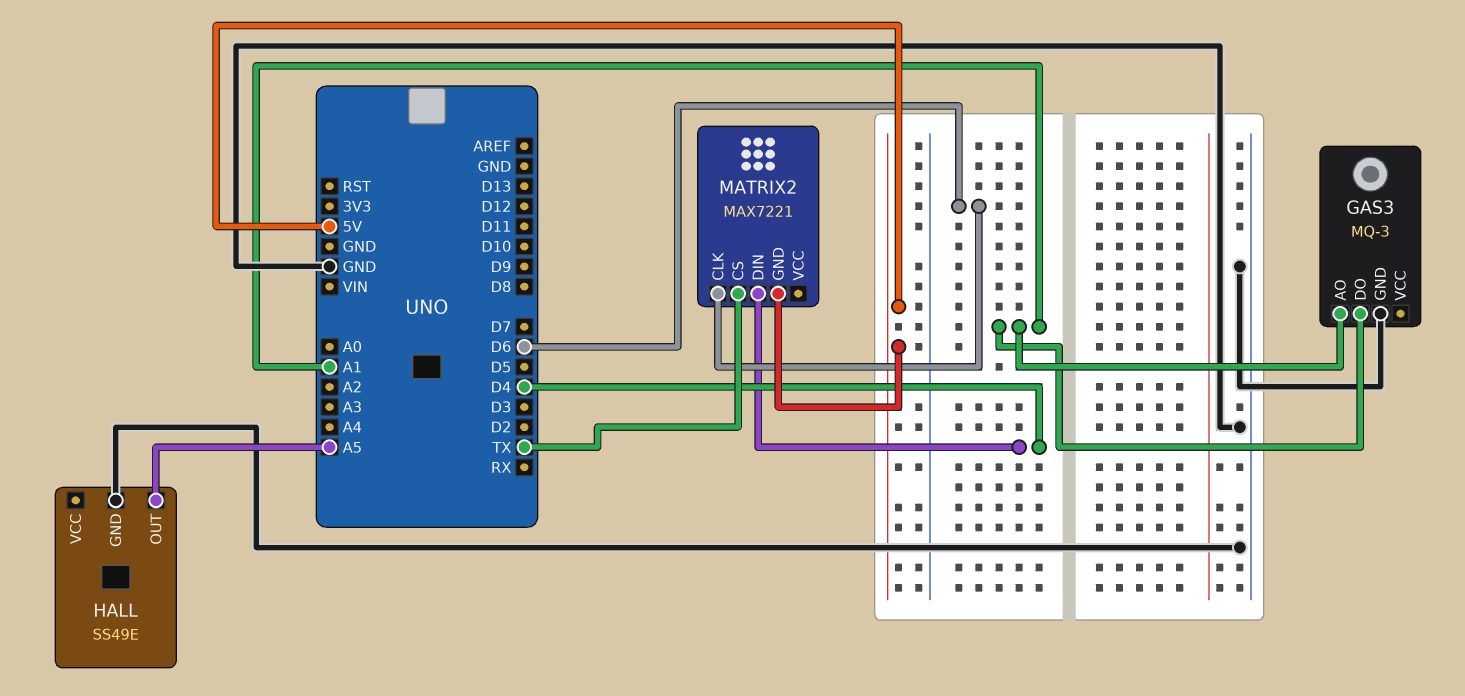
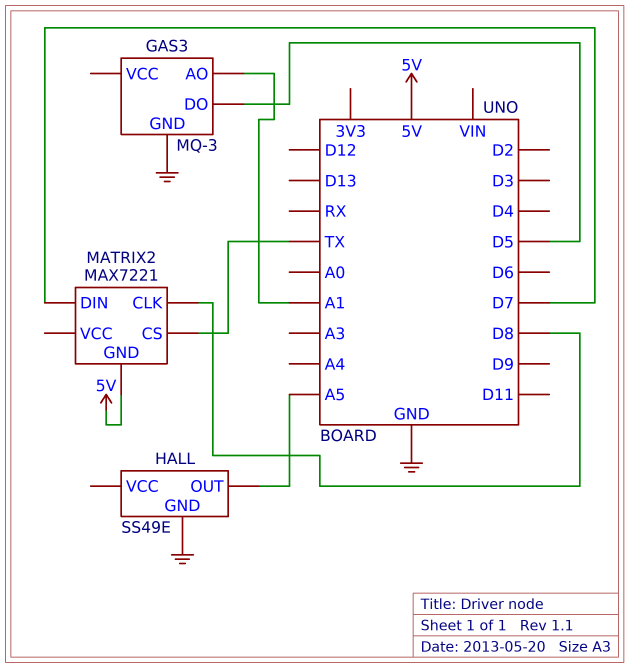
GAS3 pin DO: A1 -> D5
MATRIX2 pin CLK: D6 -> D8
MATRIX2 pin DIN: D4 -> D7

